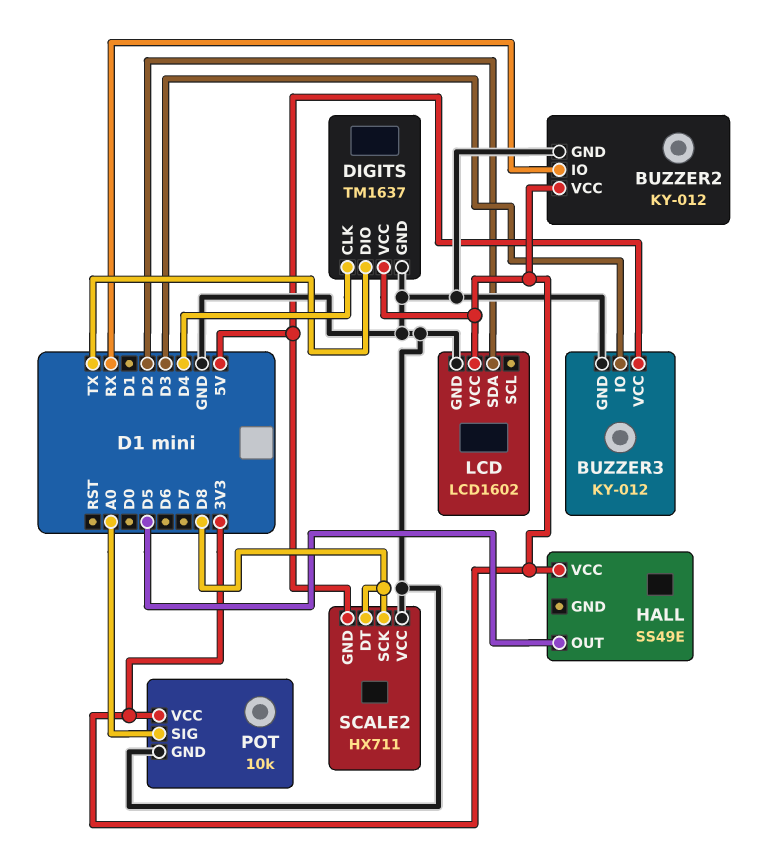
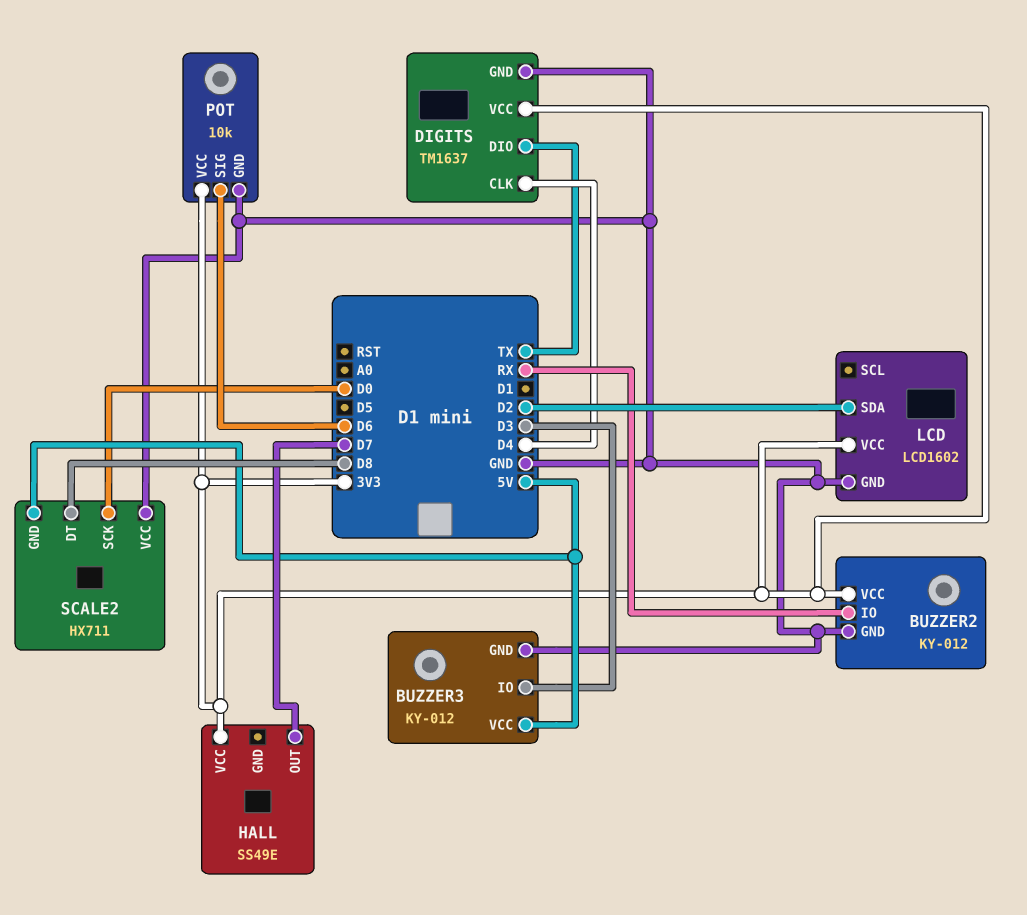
HALL pin OUT: D5 -> D7
POT pin SIG: A0 -> D6
SCALE2 pin SCK: D8 -> D0

